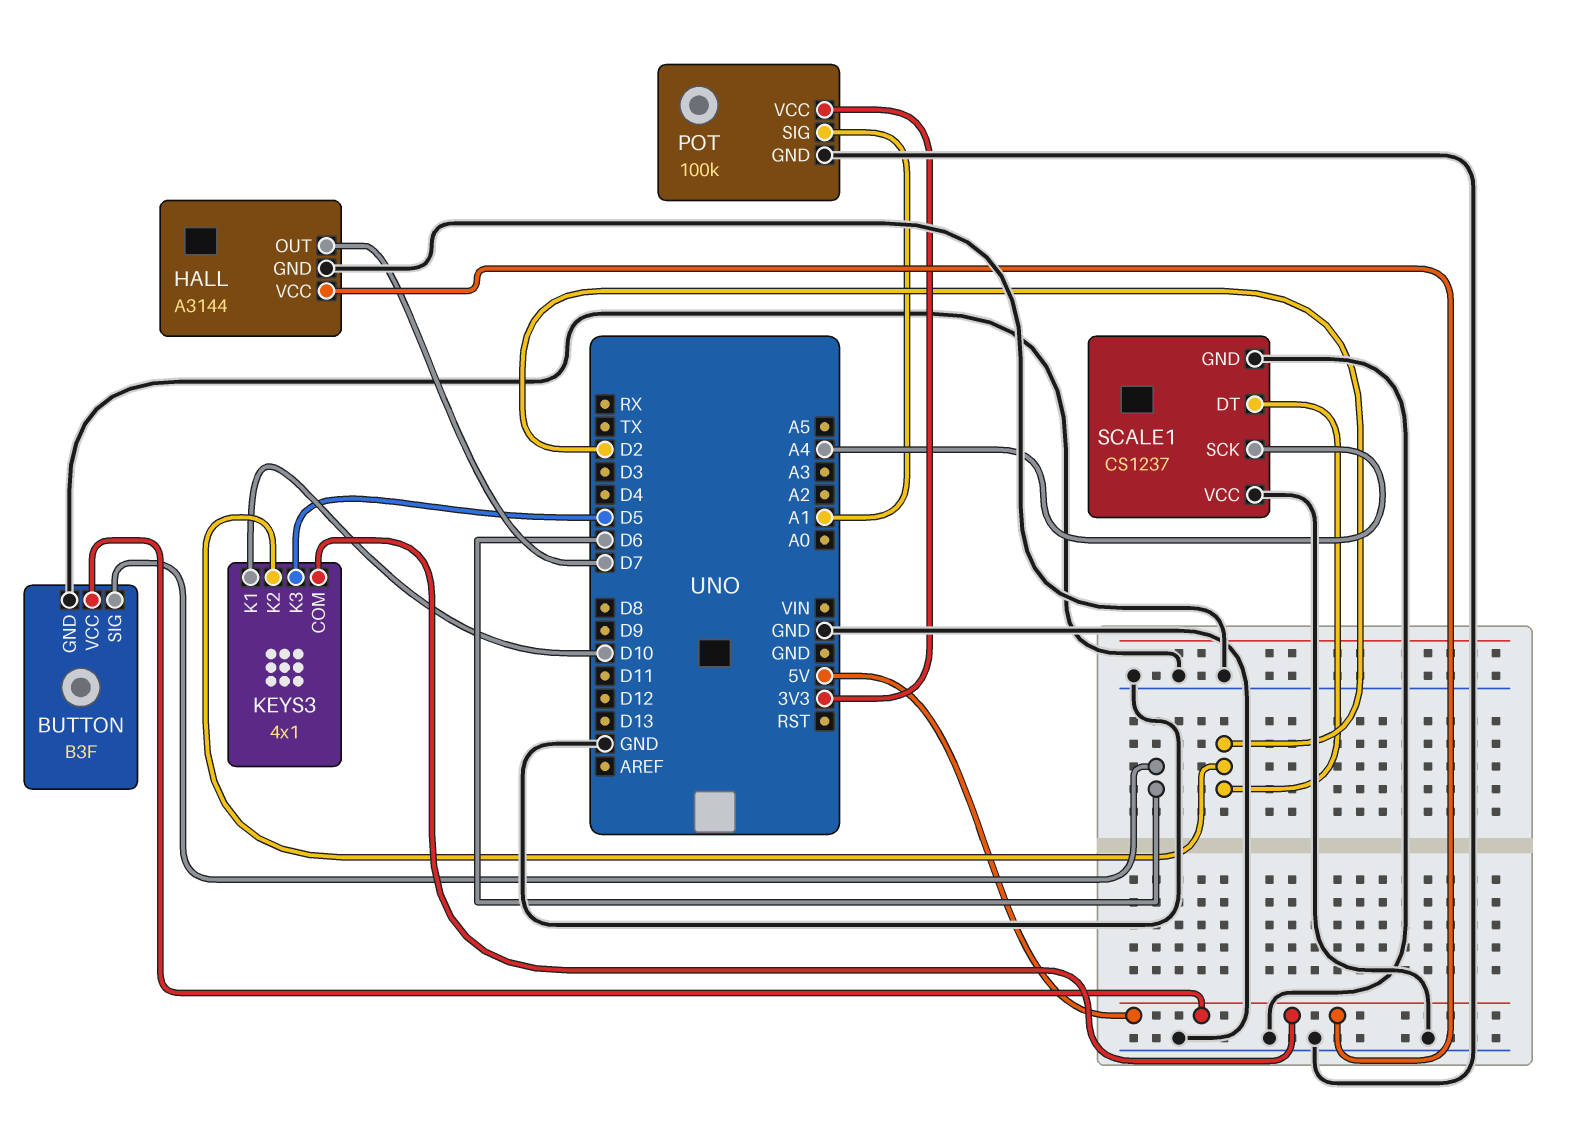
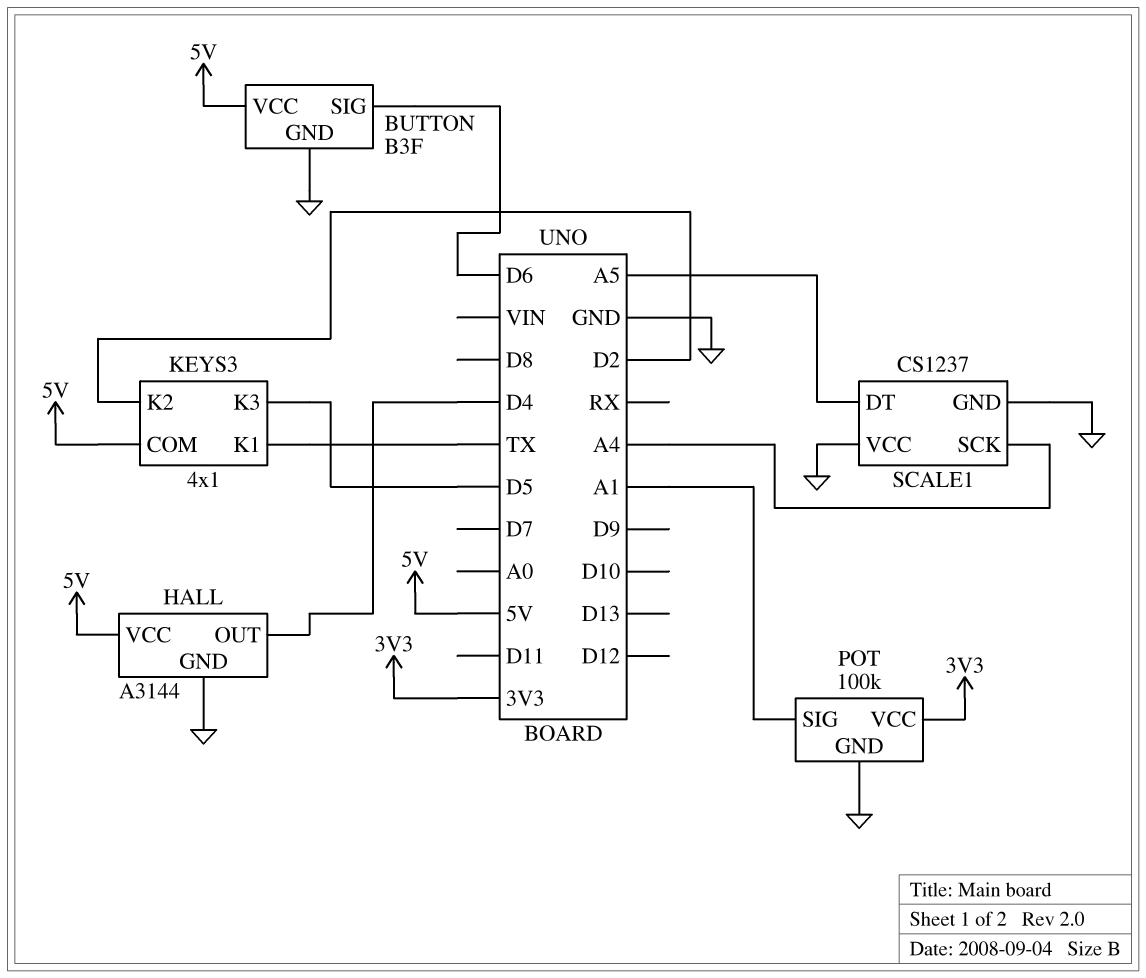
HALL pin OUT: D7 -> D4
KEYS3 pin K1: D10 -> TX
SCALE1 pin DT: D2 -> A5

